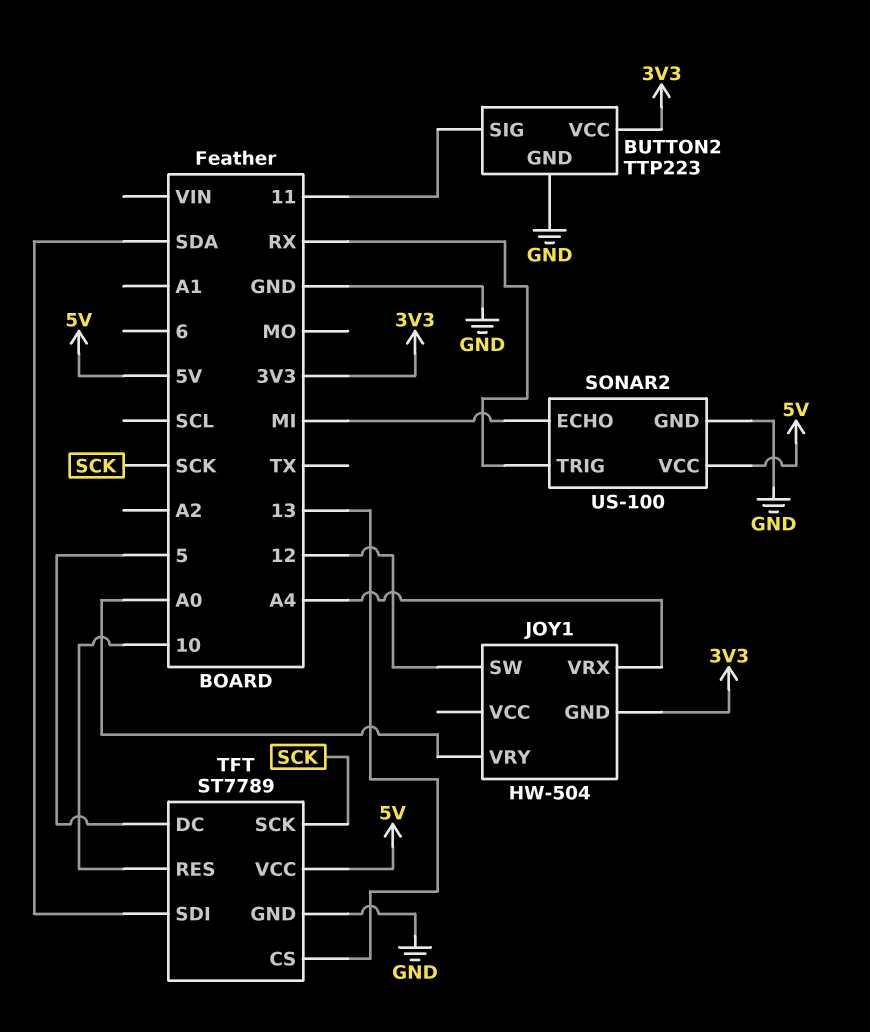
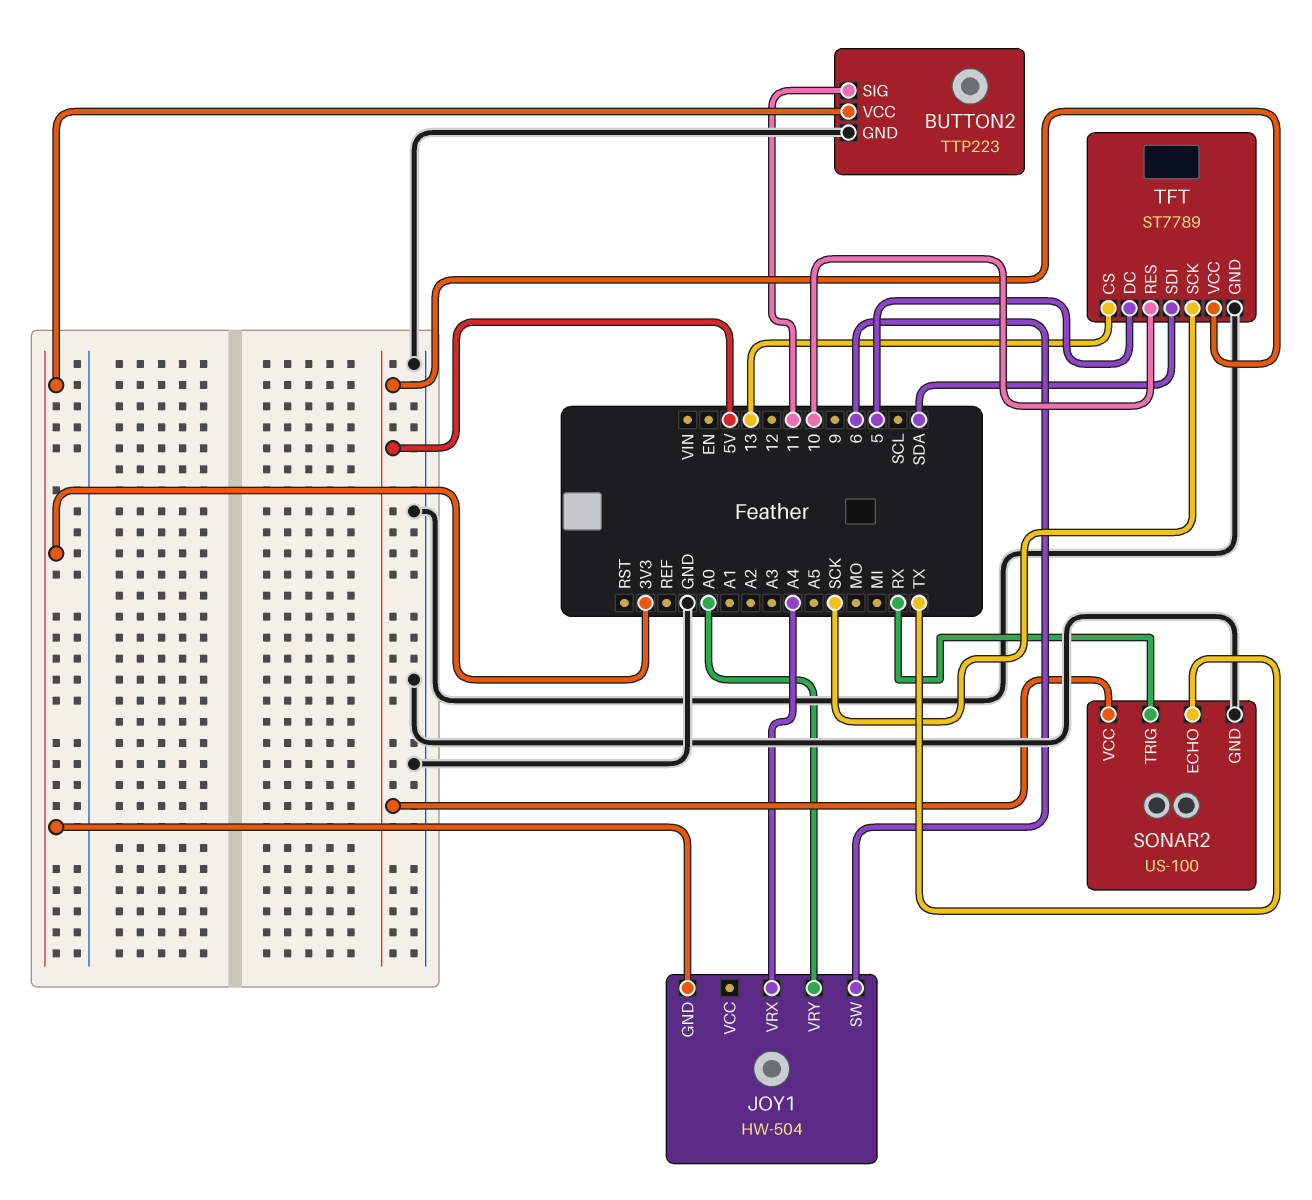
JOY1 pin SW: 12 -> 6
SONAR2 pin ECHO: MI -> TX

